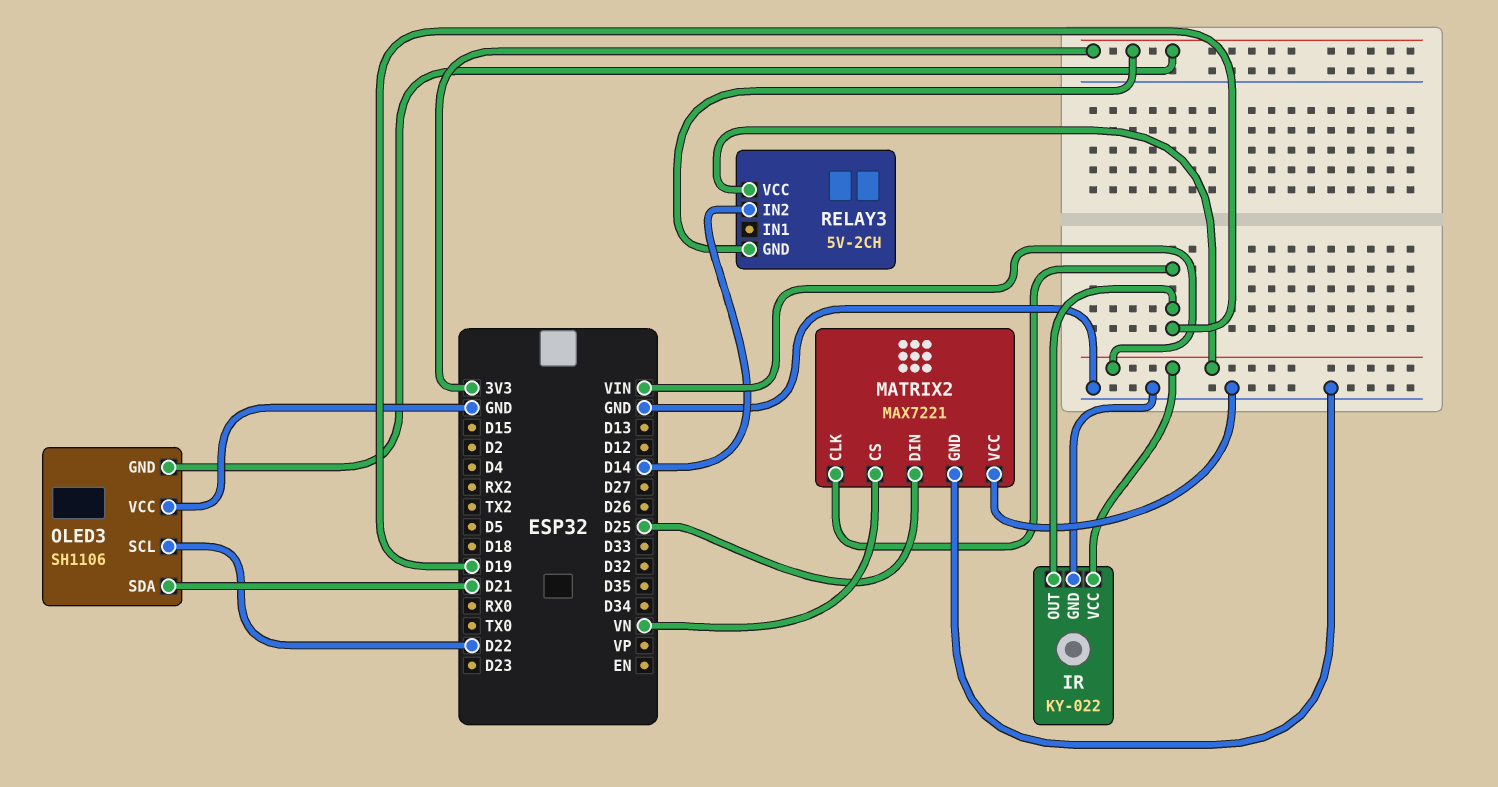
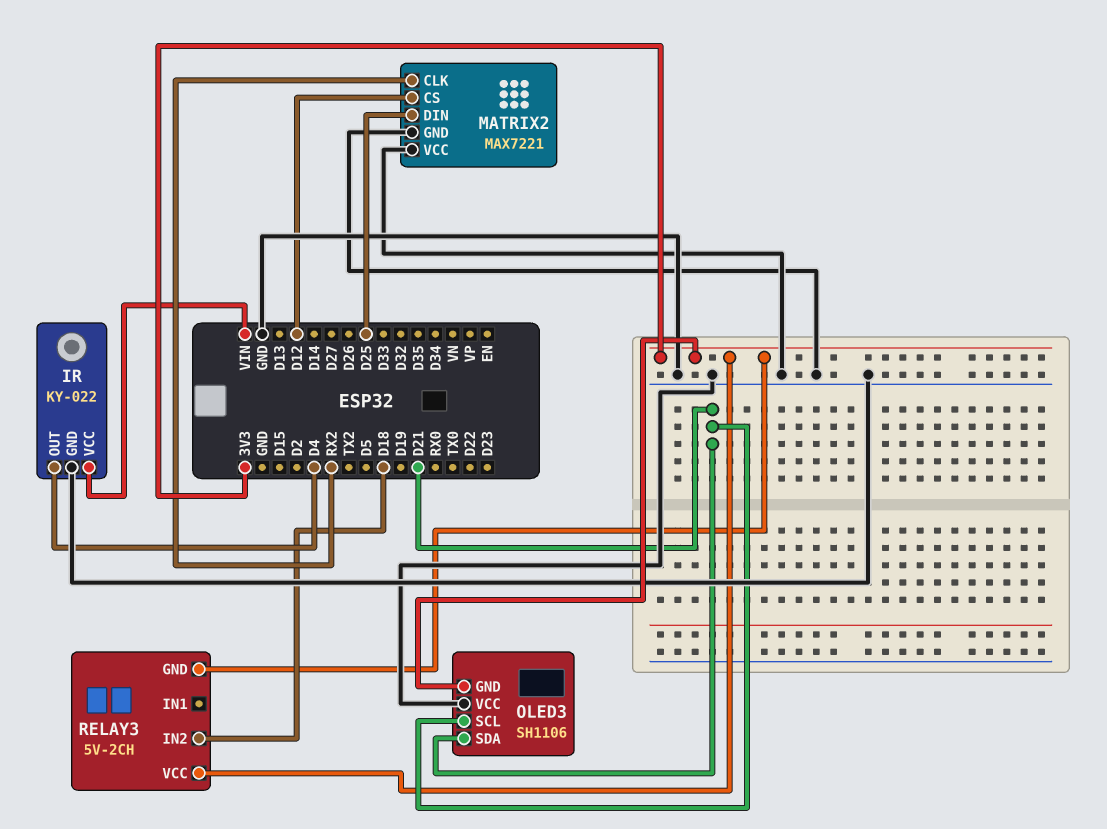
IR pin OUT: D19 -> D4
MATRIX2 pin CLK: D19 -> RX2
MATRIX2 pin CS: VN -> D12
OLED3 pin SCL: D22 -> D21
RELAY3 pin IN2: D14 -> D18
RELAY3 pin VCC: VIN -> 3V3

